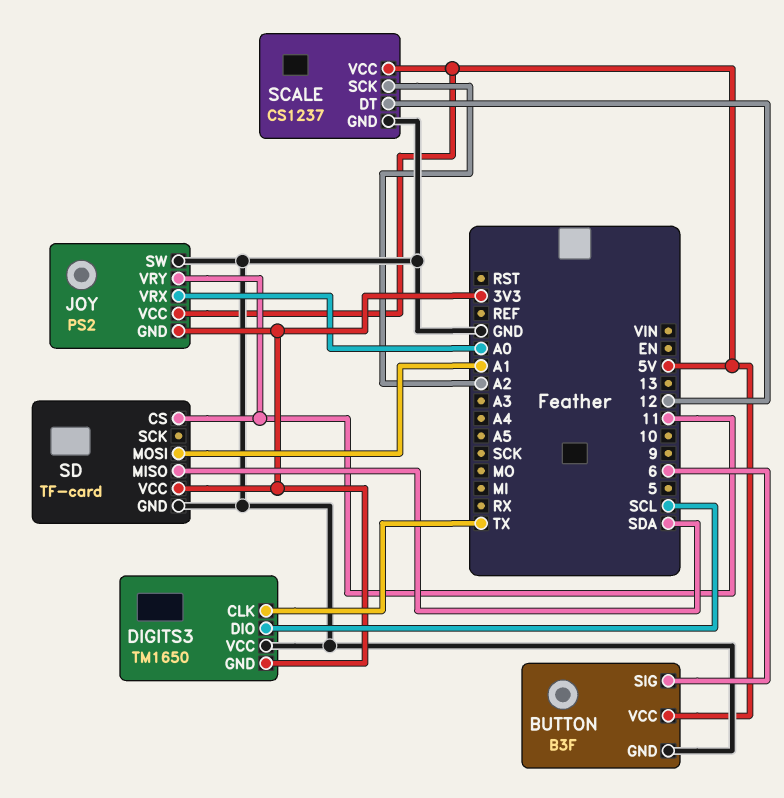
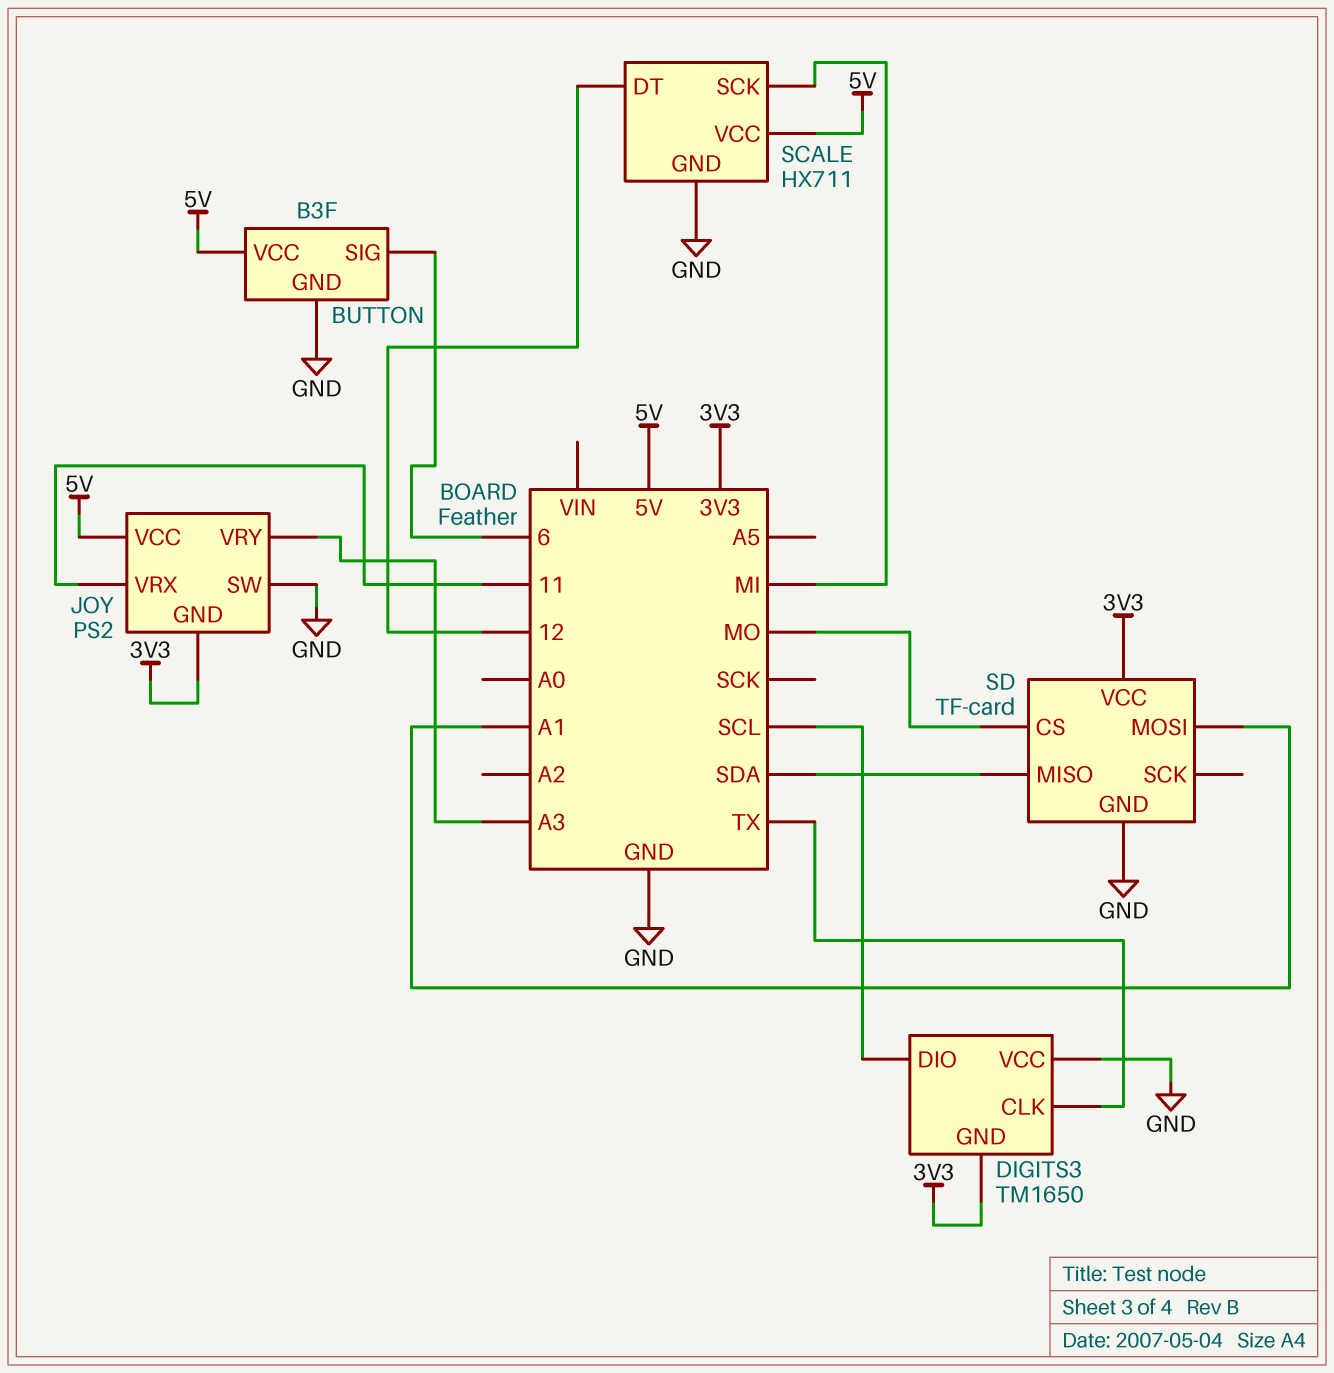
JOY pin VRX: A0 -> 11
JOY pin VRY: 11 -> A3
SCALE: CS1237 -> HX711
SCALE pin SCK: A2 -> MI
SD pin CS: 11 -> MO

